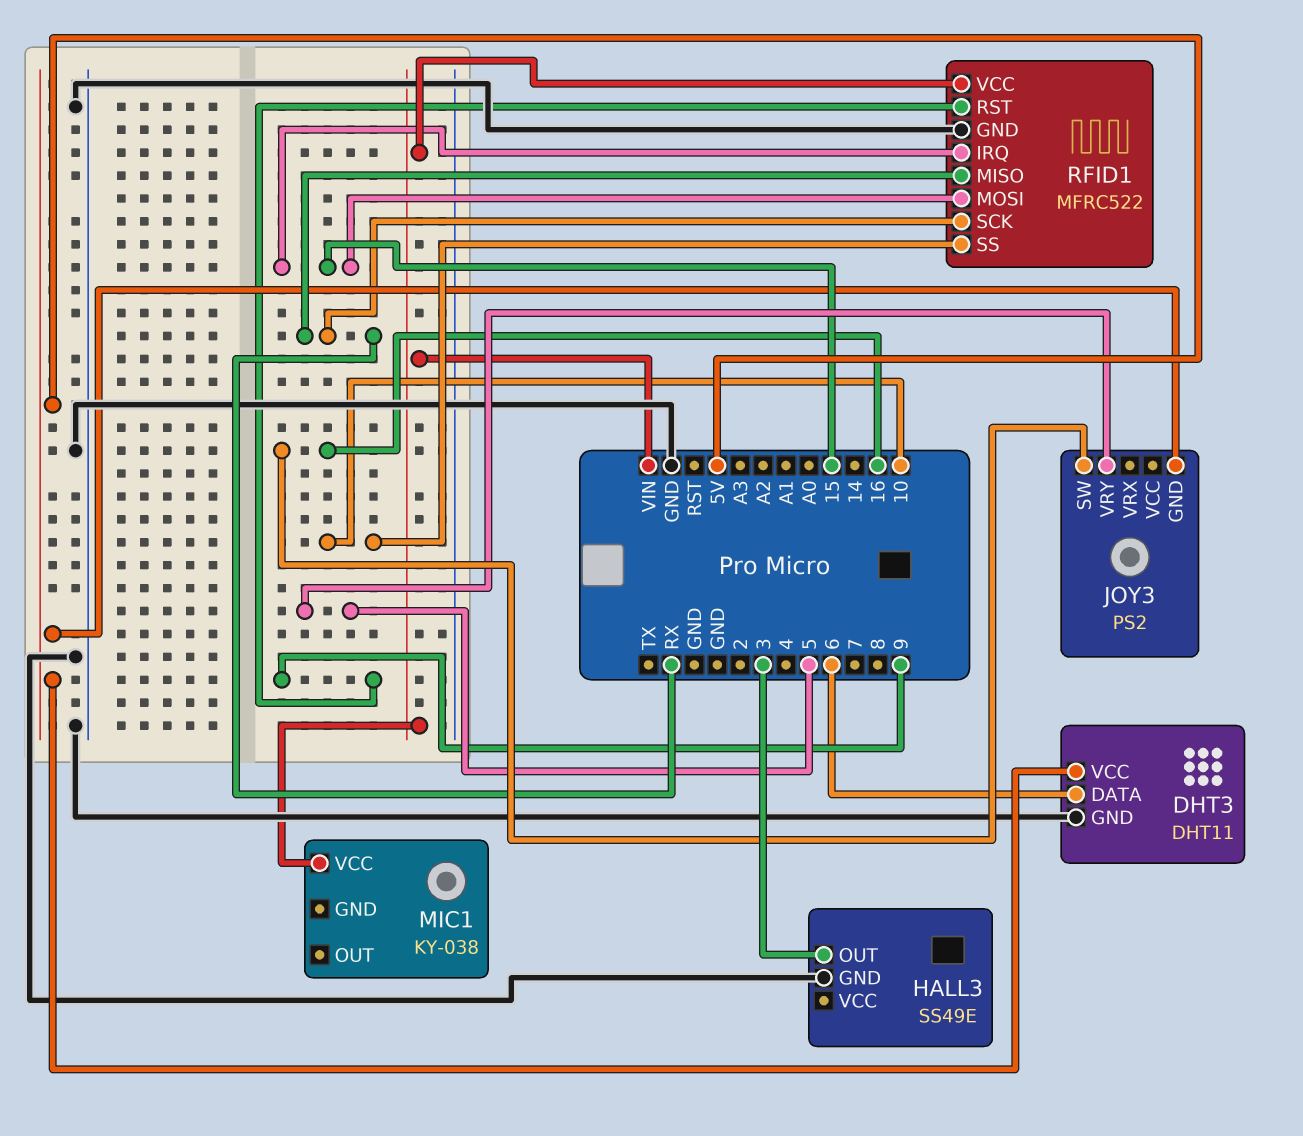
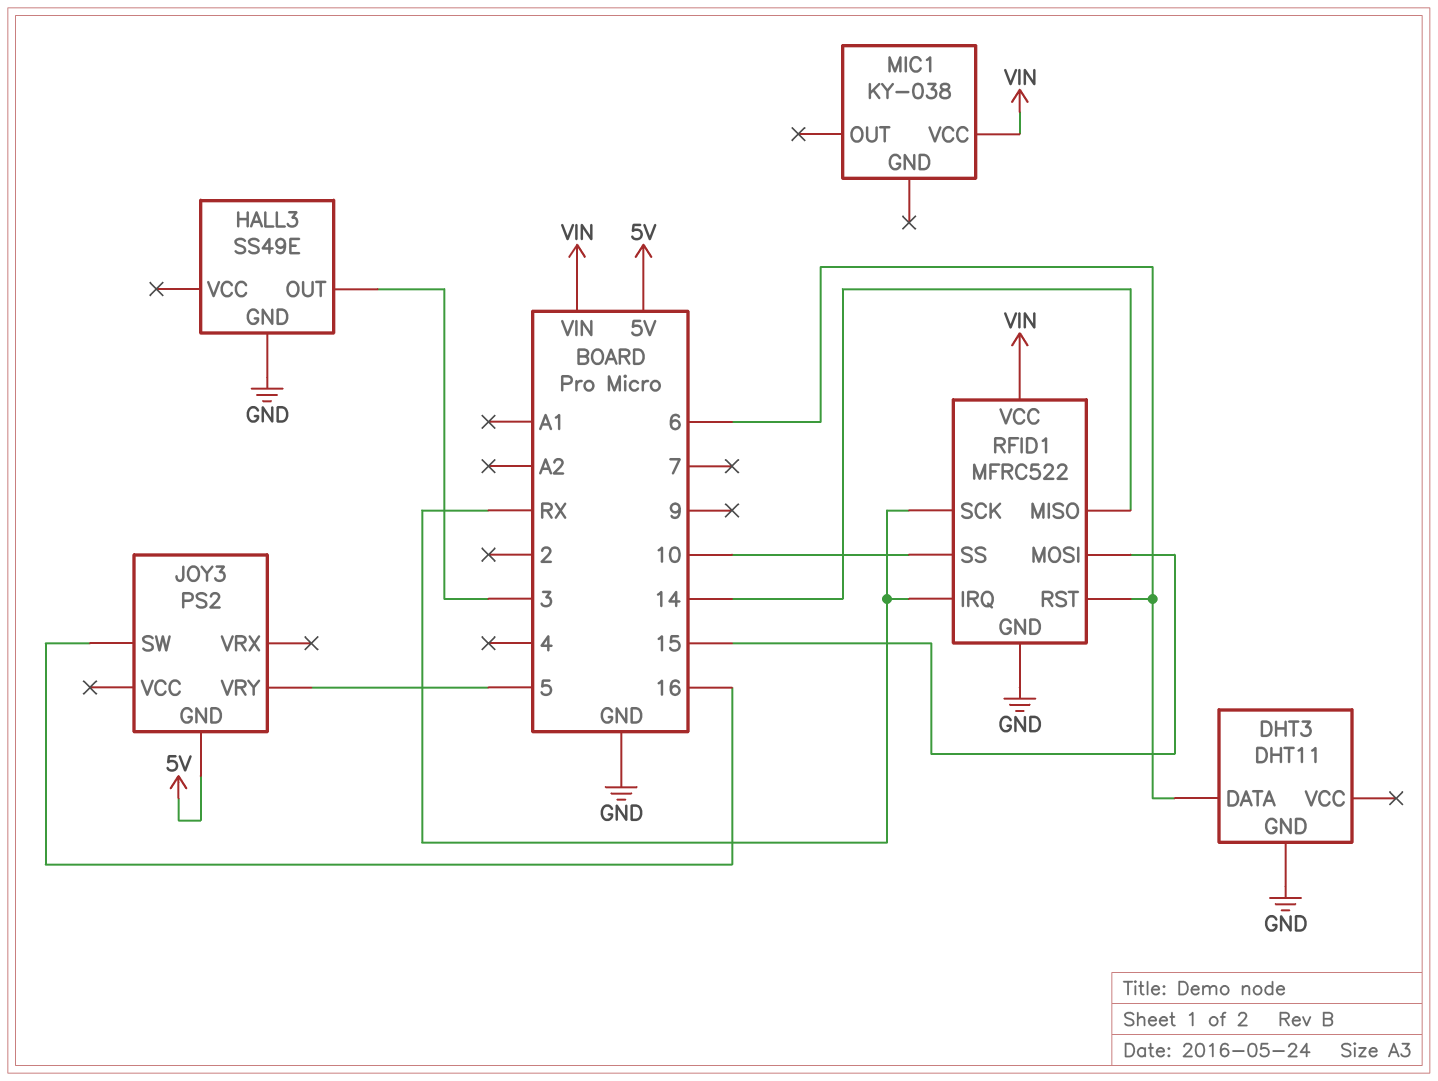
DHT3 pin VCC: 5V -> none
RFID1 pin IRQ: 15 -> RX
RFID1 pin MISO: RX -> 14
RFID1 pin RST: 9 -> 6

